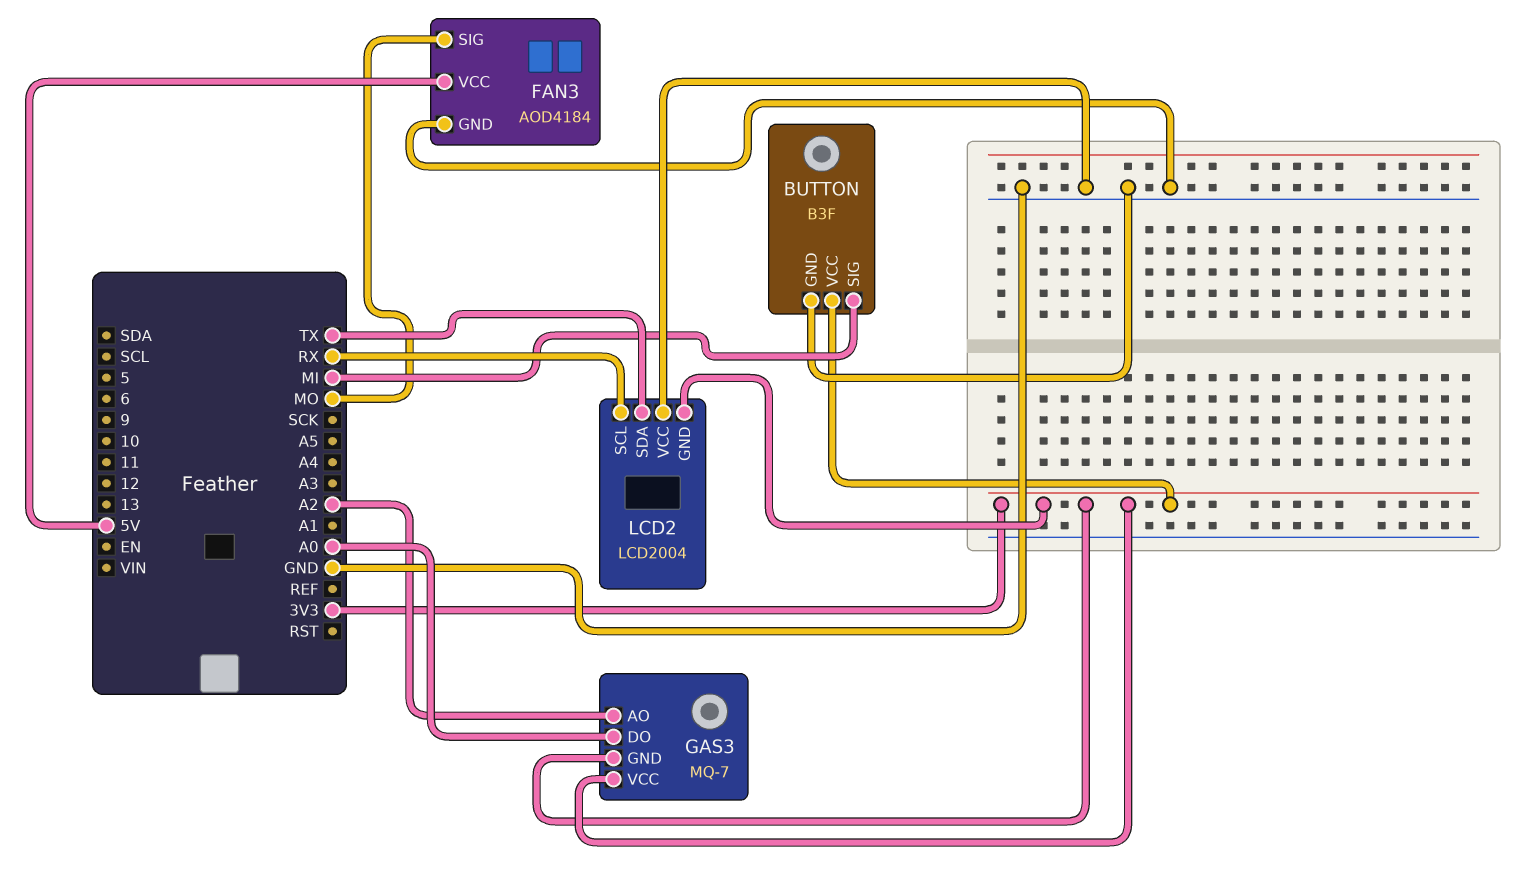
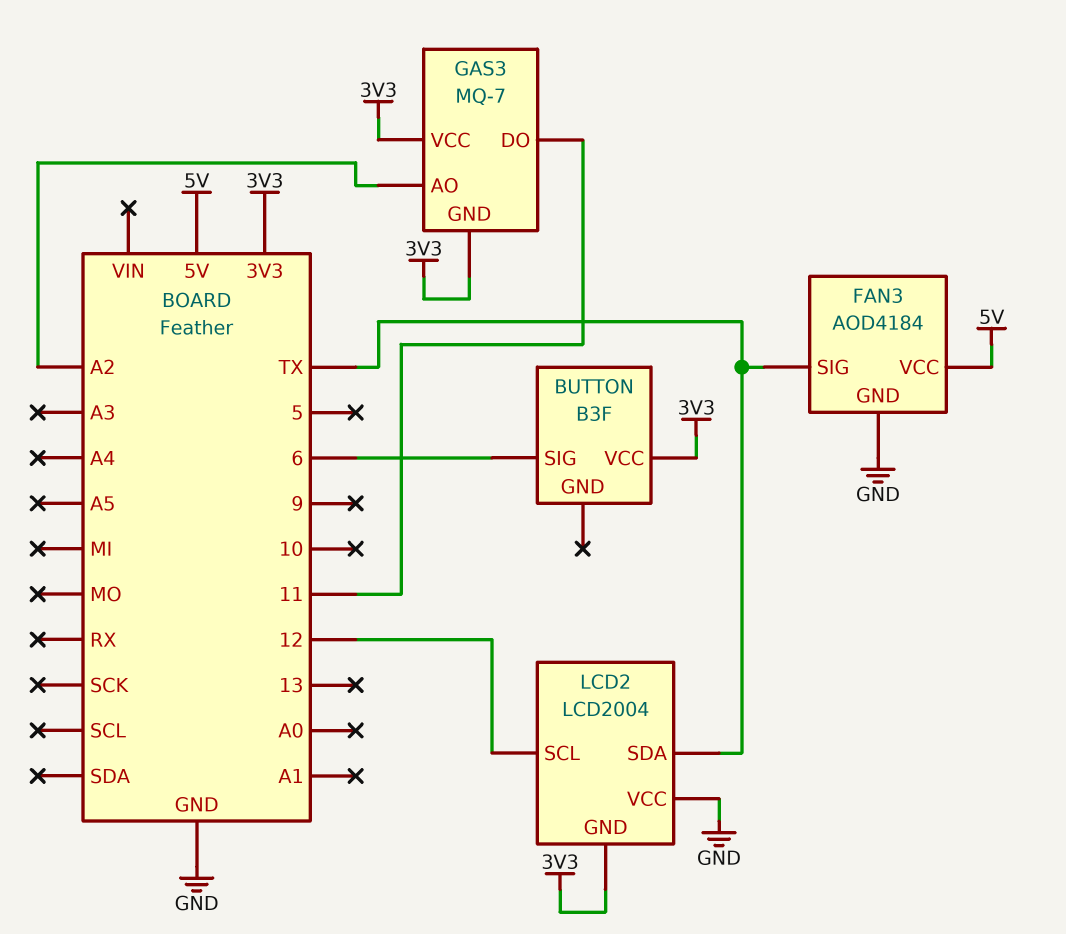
BUTTON pin GND: GND -> none
BUTTON pin SIG: MI -> 6
FAN3 pin SIG: MO -> TX
GAS3 pin DO: A0 -> 11
LCD2 pin SCL: RX -> 12

